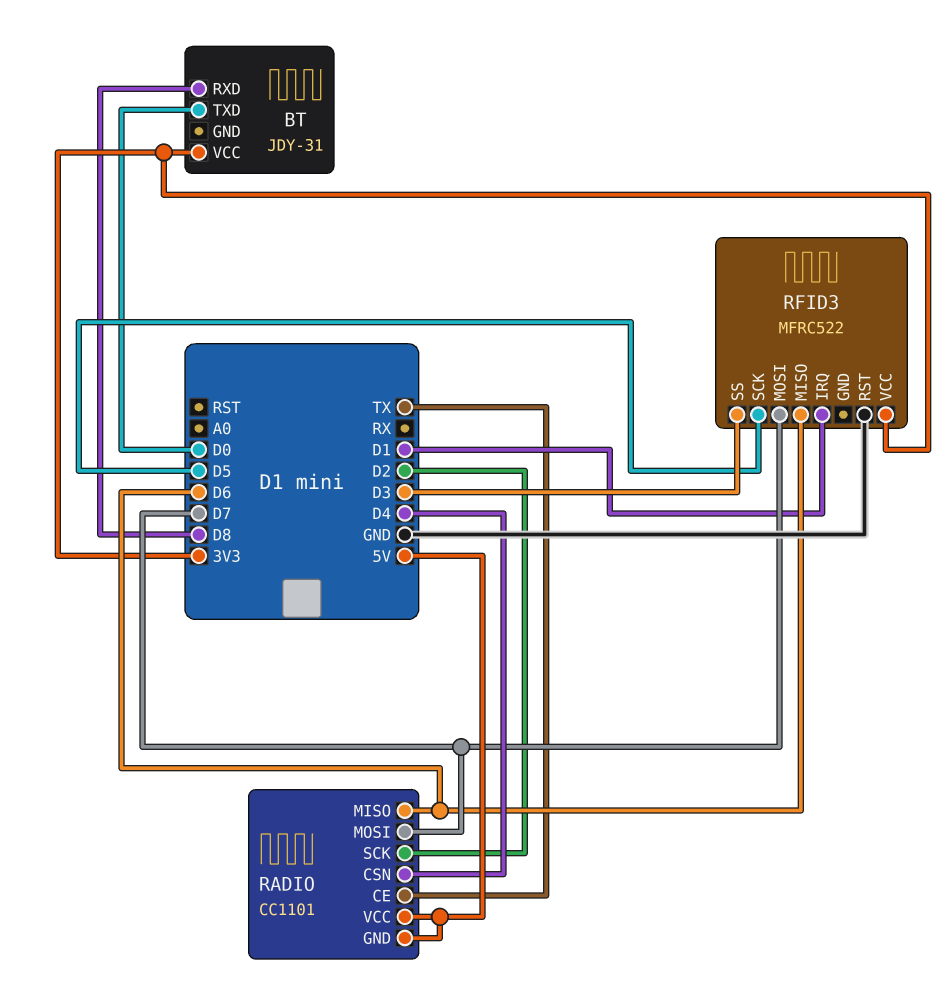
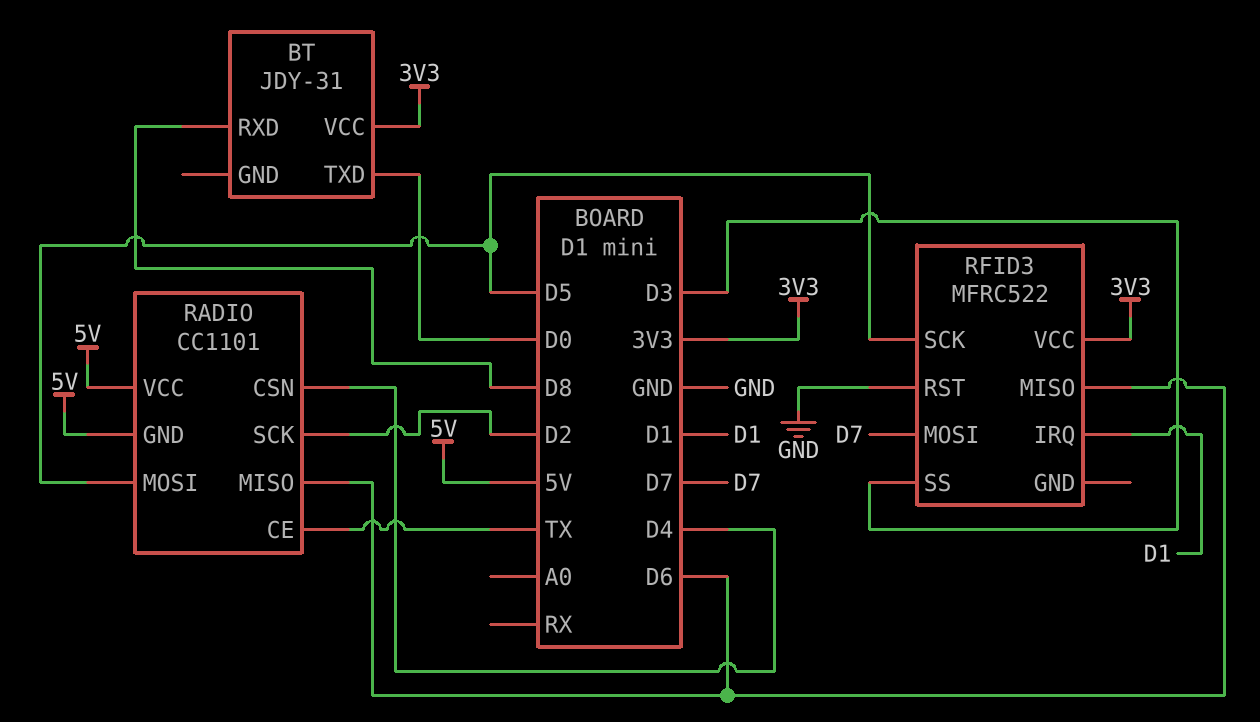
RADIO pin MOSI: D7 -> D5

